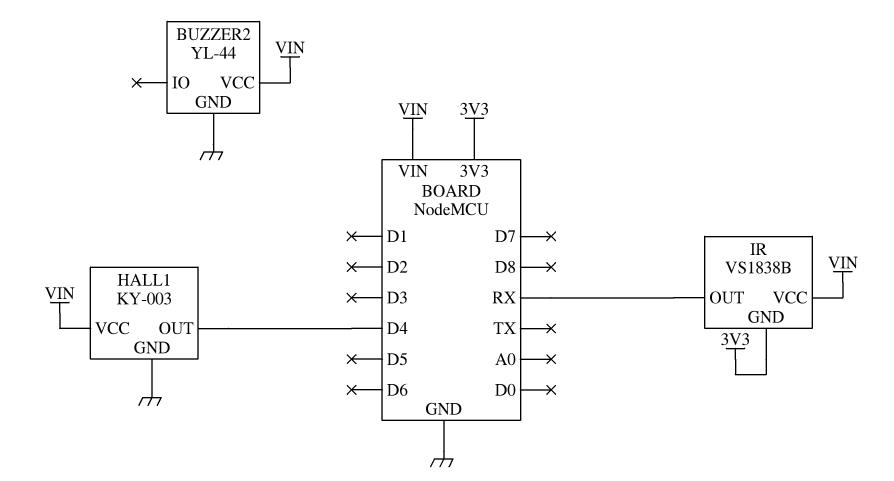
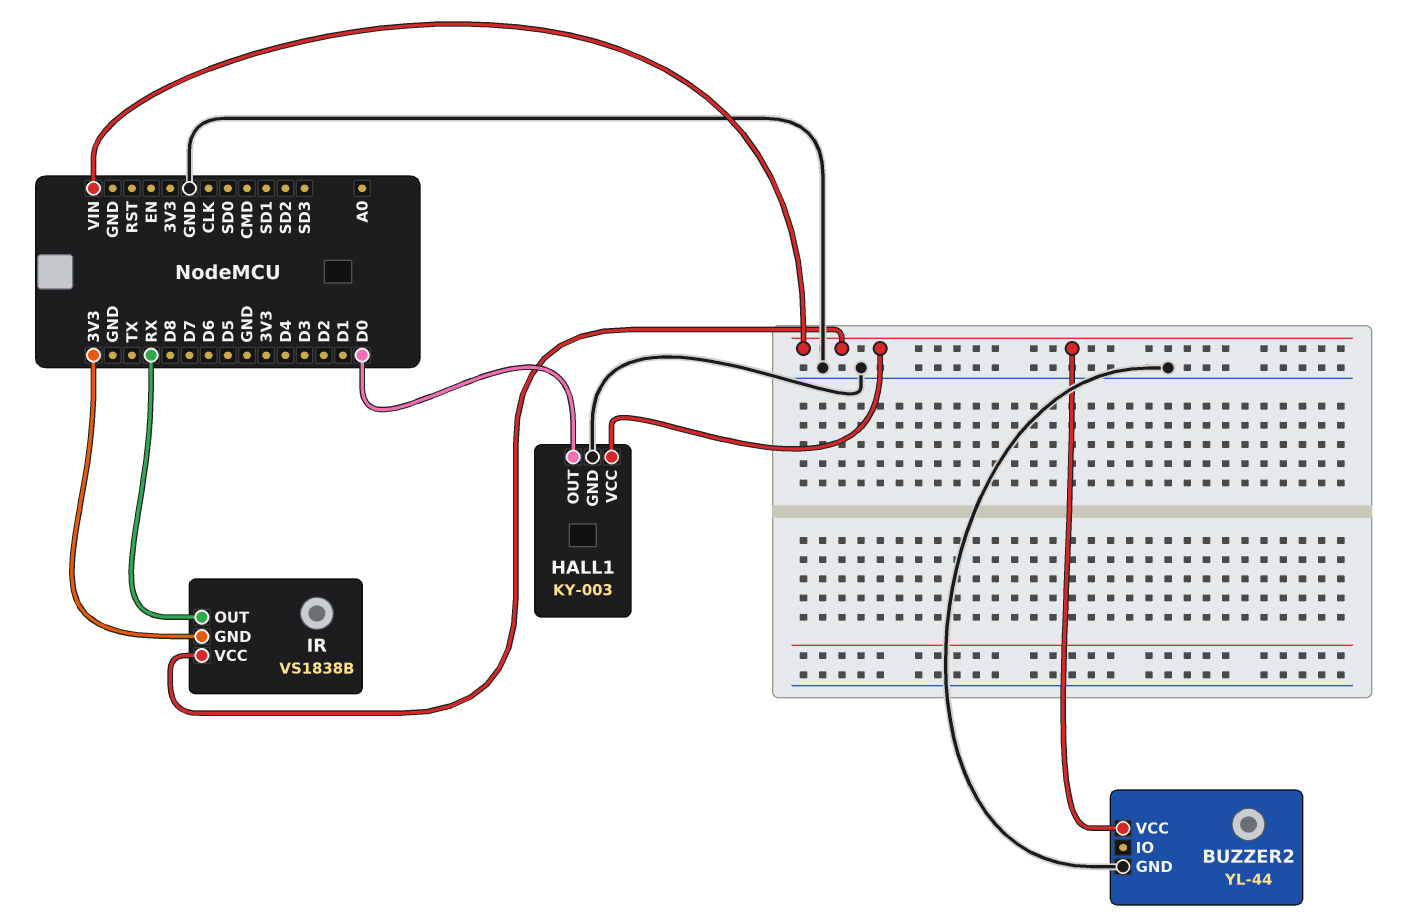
HALL1 pin OUT: D4 -> D0

